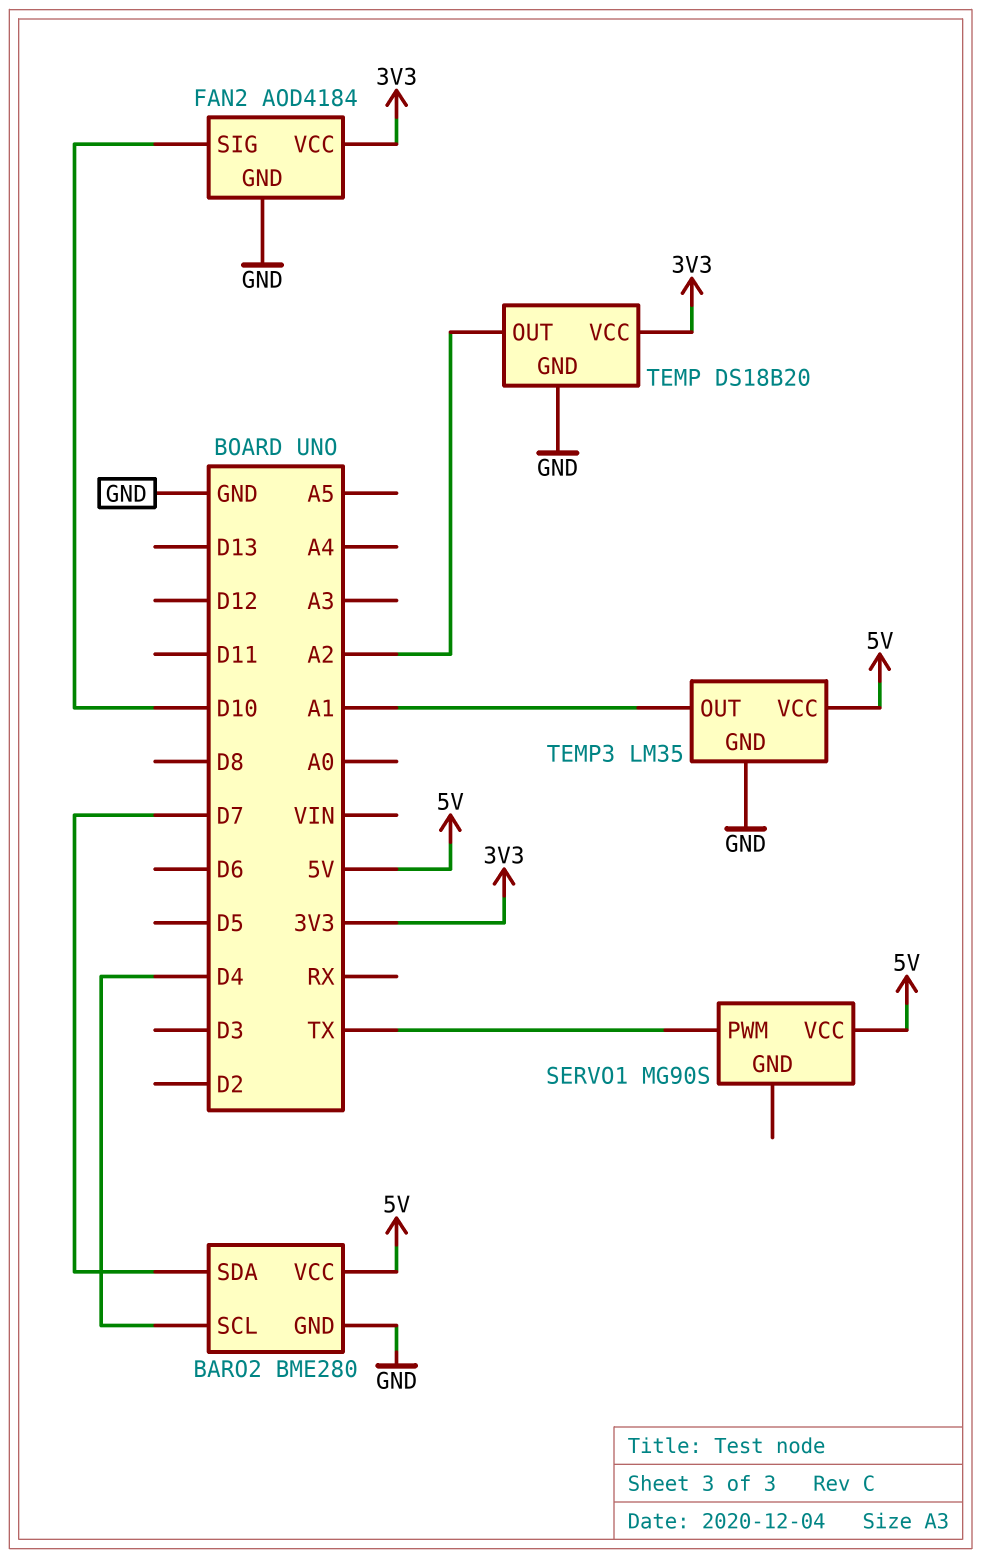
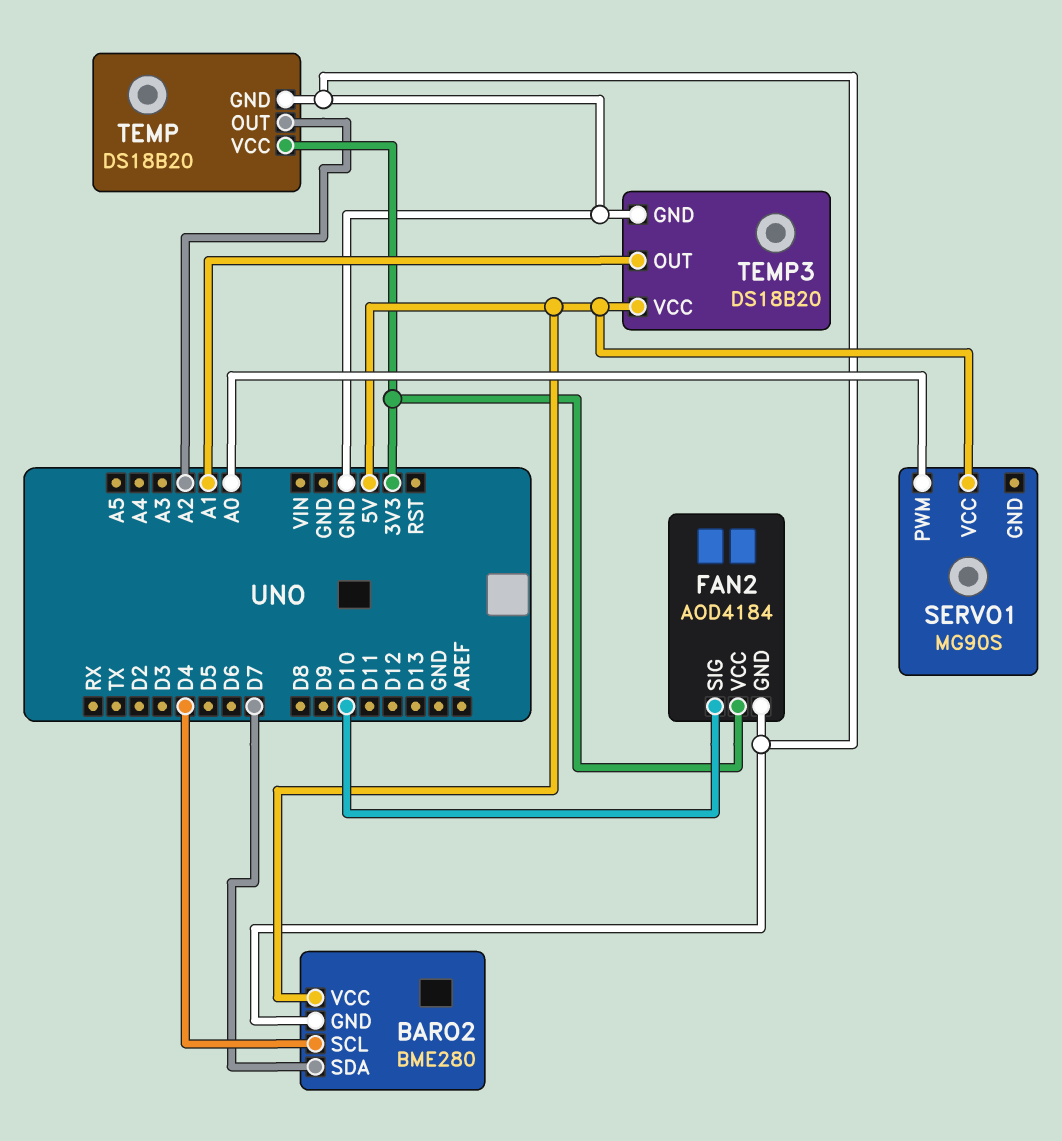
SERVO1 pin PWM: TX -> A0
TEMP3: LM35 -> DS18B20

